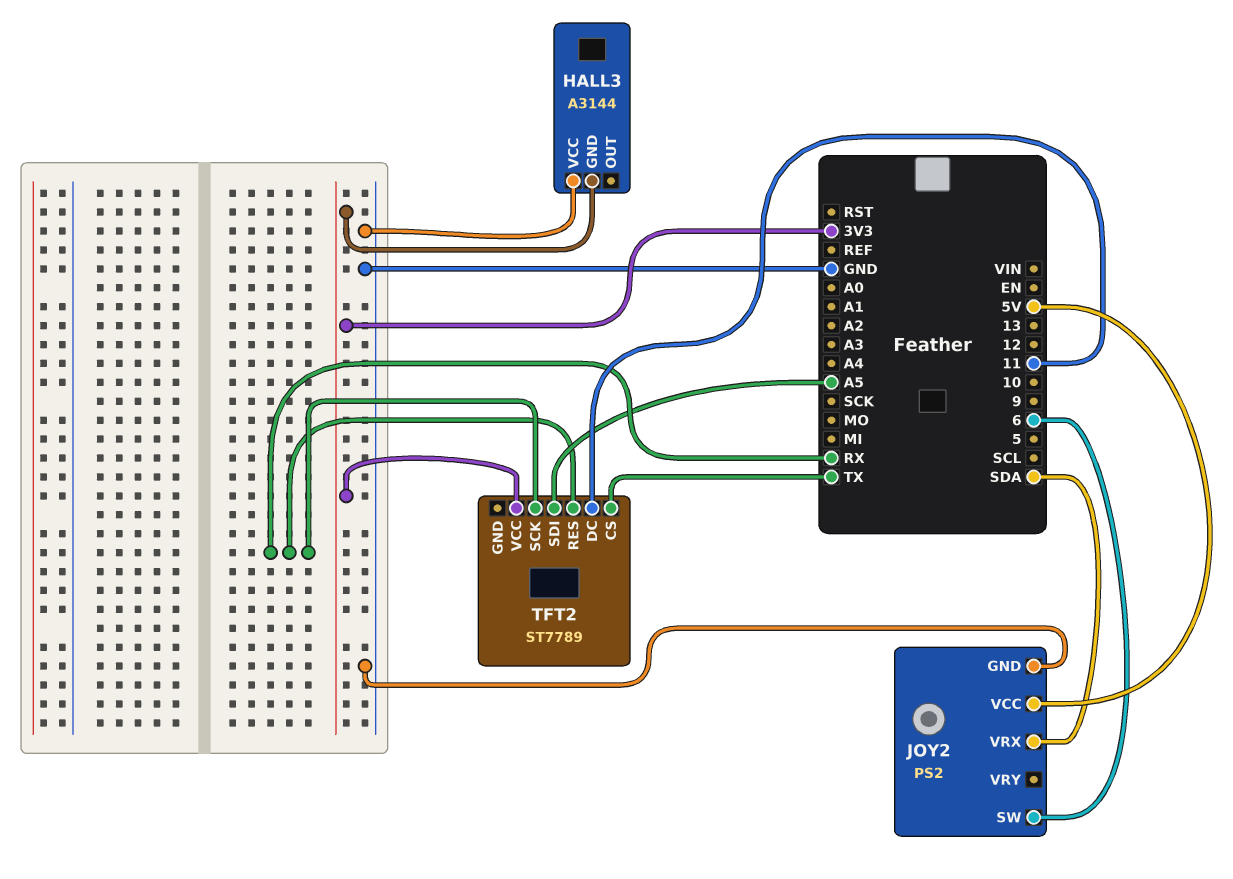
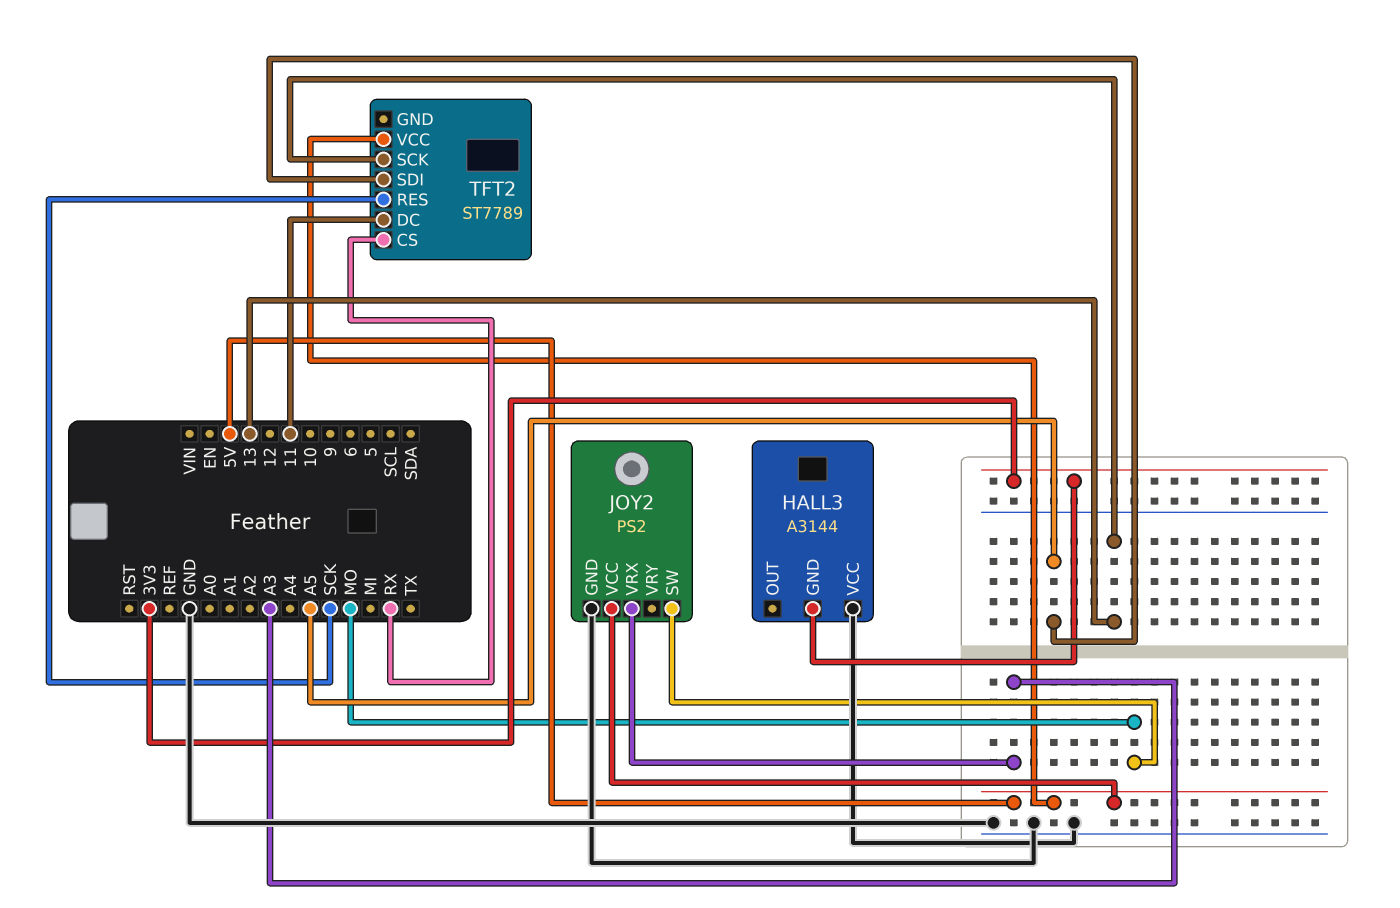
JOY2 pin SW: 6 -> MO
JOY2 pin VRX: SDA -> A3
TFT2 pin CS: TX -> RX
TFT2 pin RES: RX -> SCK
TFT2 pin SCK: RX -> 13
TFT2 pin VCC: 3V3 -> 5V

